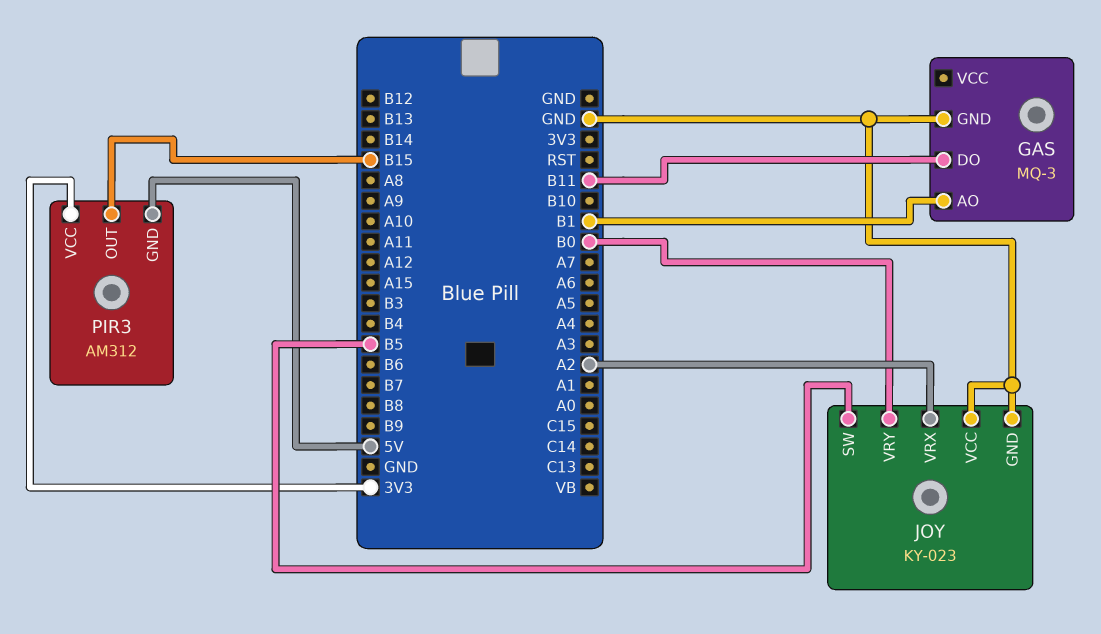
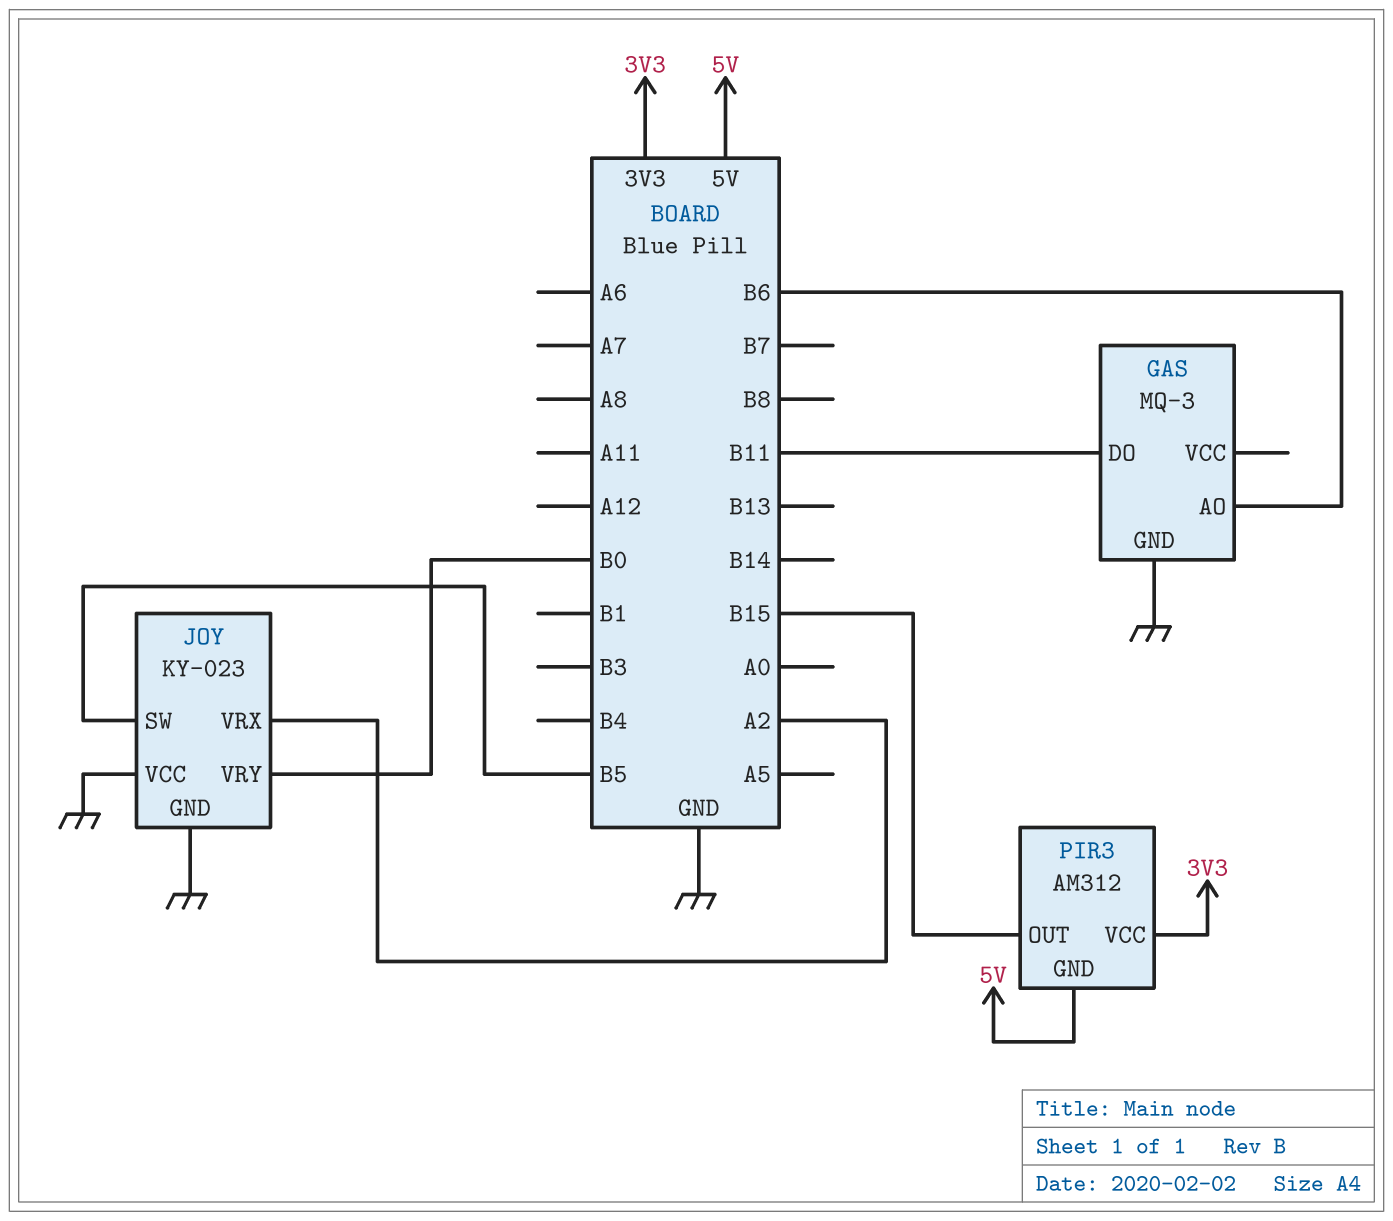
GAS pin AO: B1 -> B6

